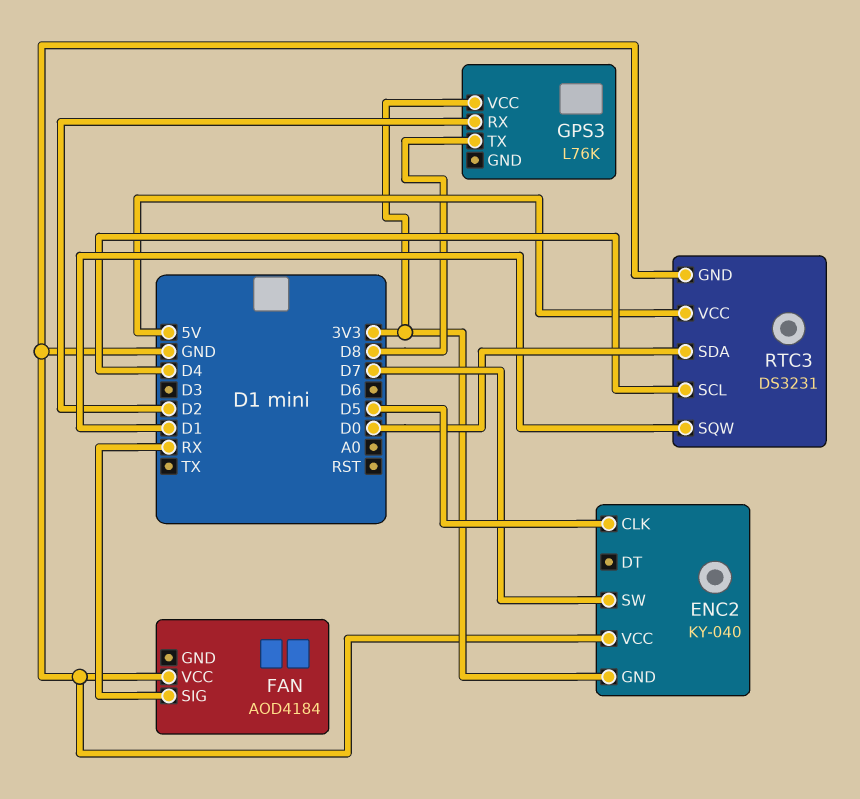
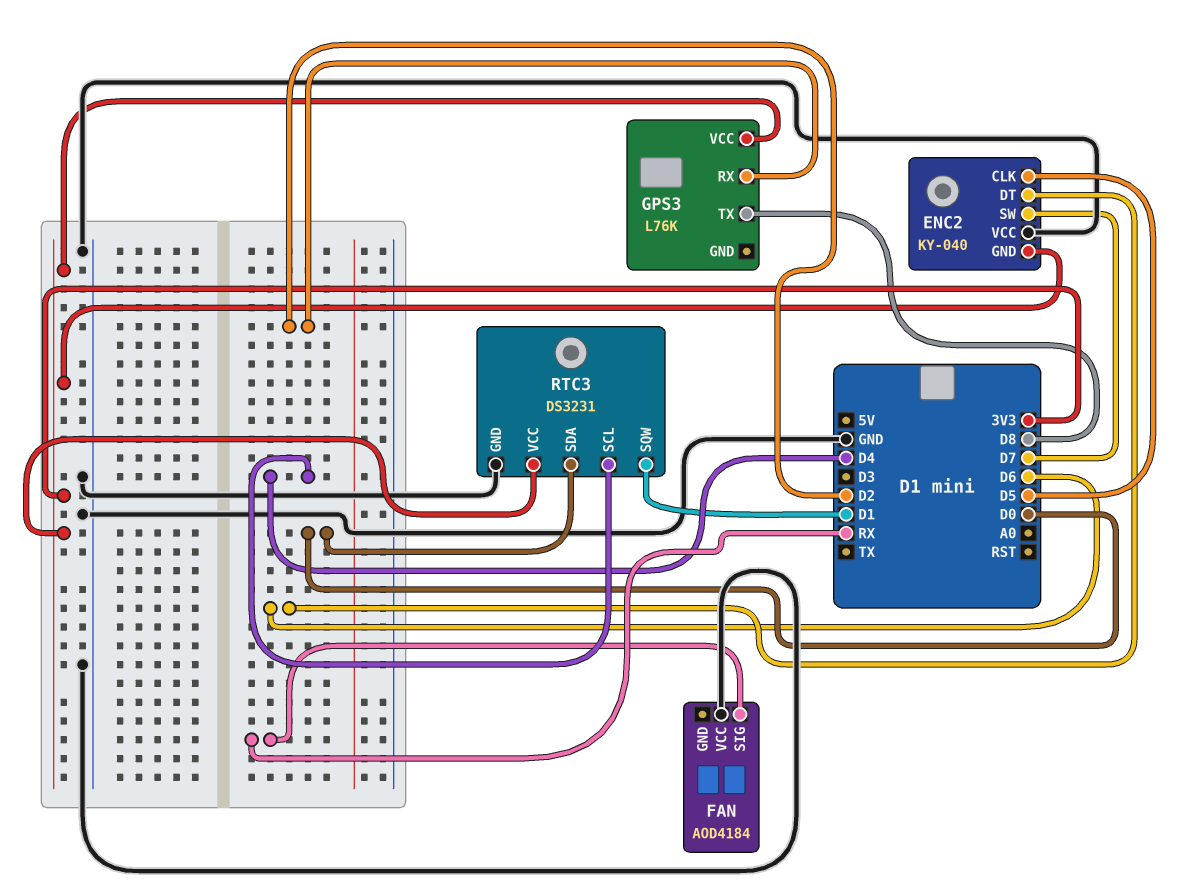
ENC2 pin DT: none -> D6
RTC3 pin VCC: 5V -> 3V3

